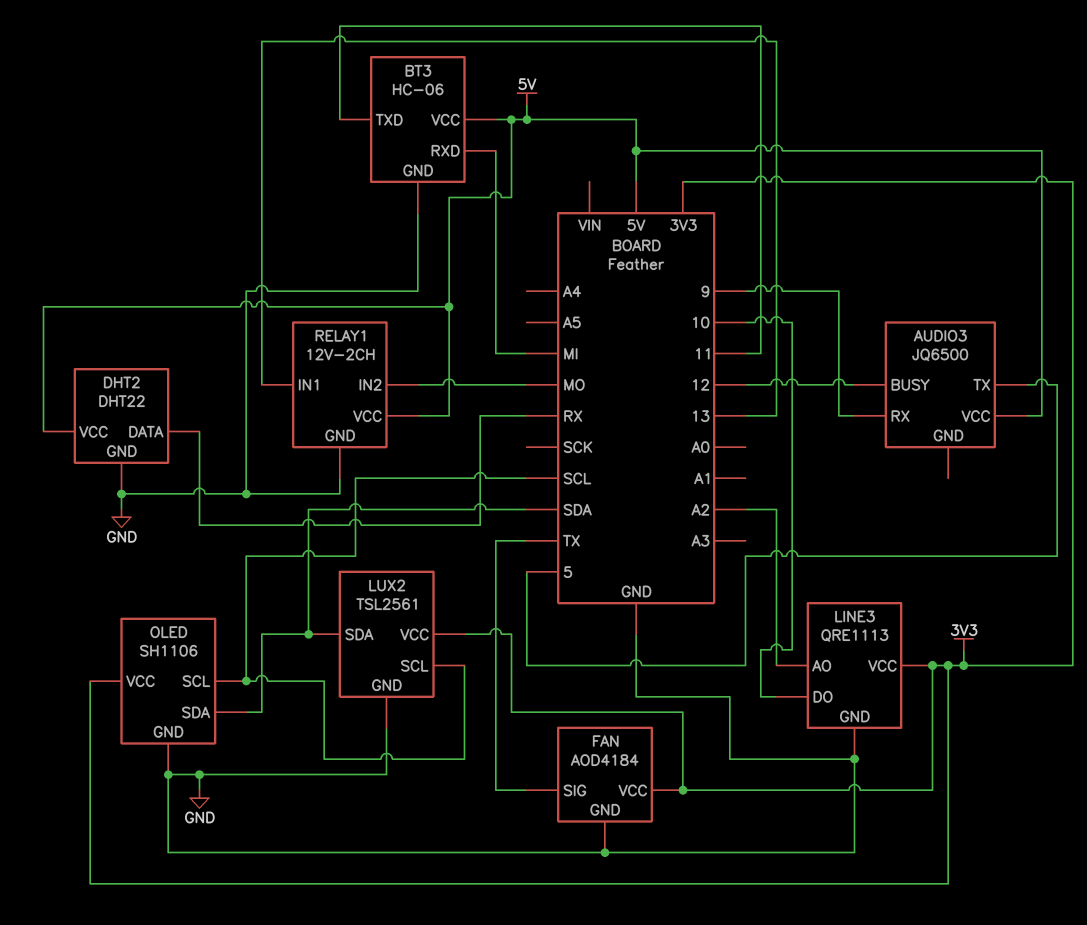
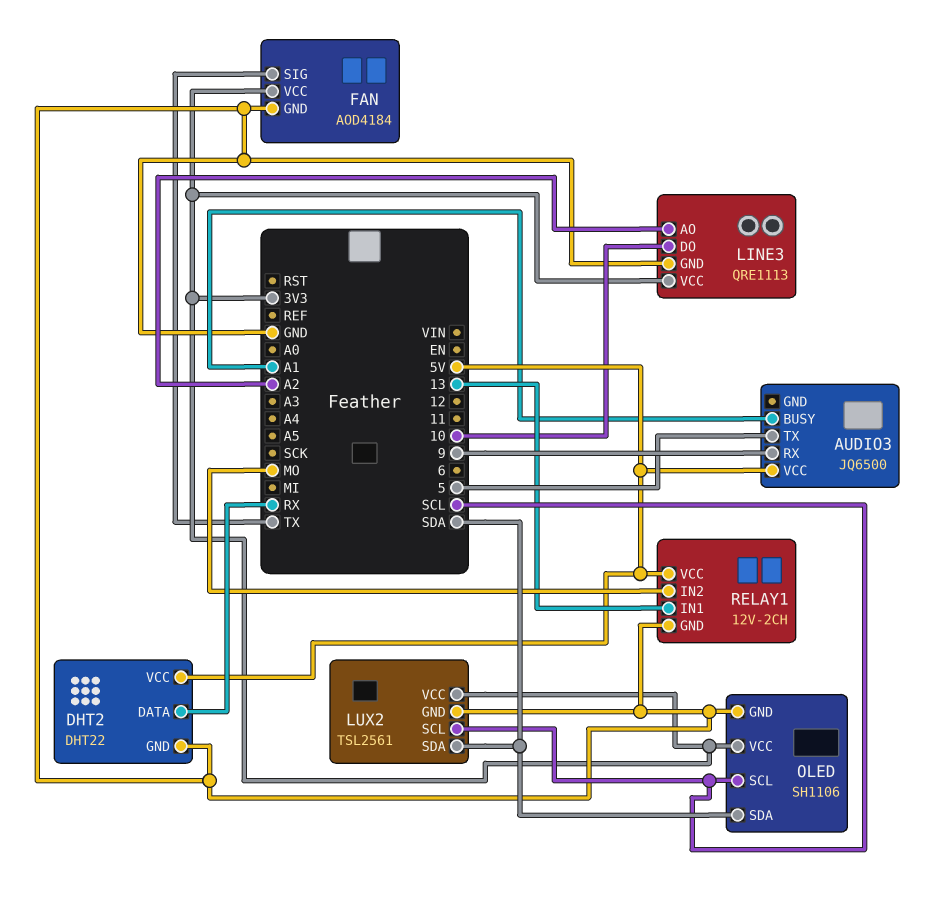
AUDIO3 pin BUSY: 12 -> A1
BT3: HC-06 -> none
BT3 pin GND: GND -> none
BT3 pin RXD: MI -> none
BT3 pin TXD: 11 -> none
BT3 pin VCC: 5V -> none

